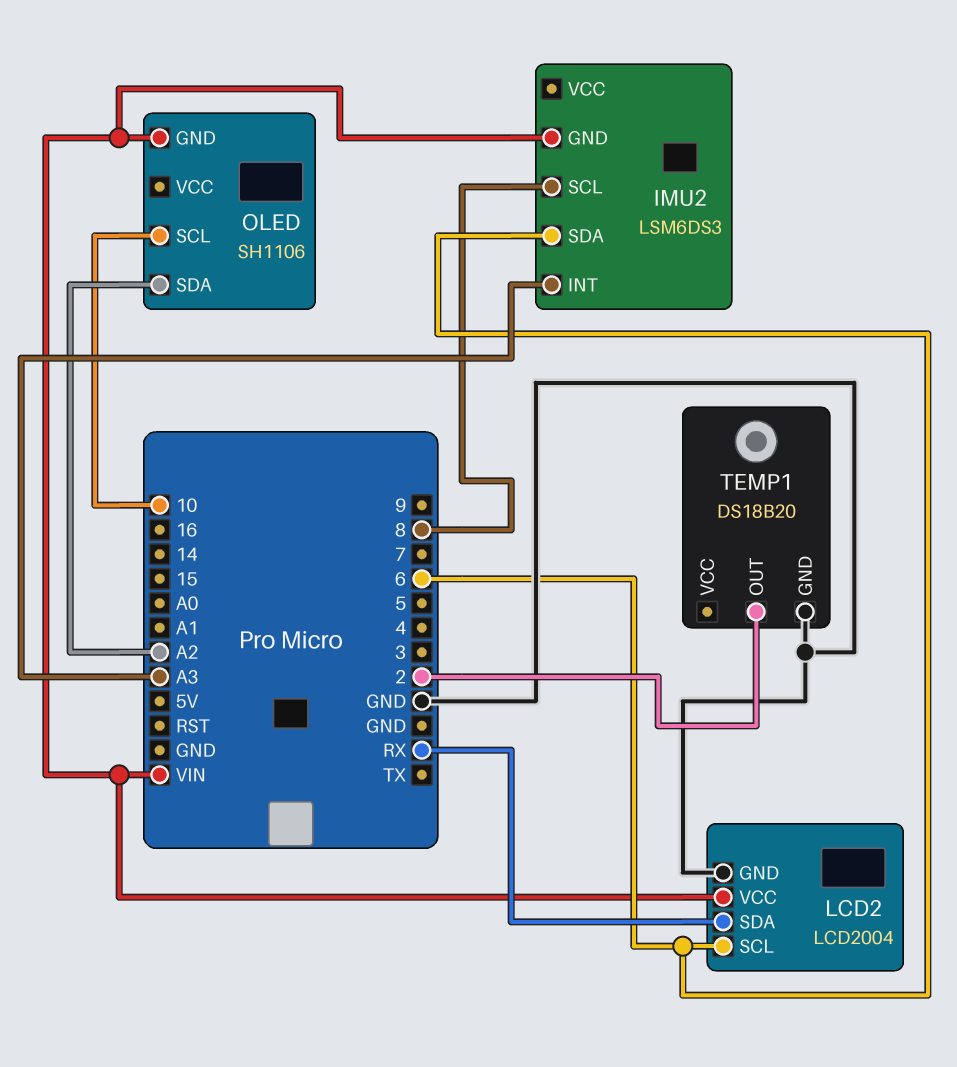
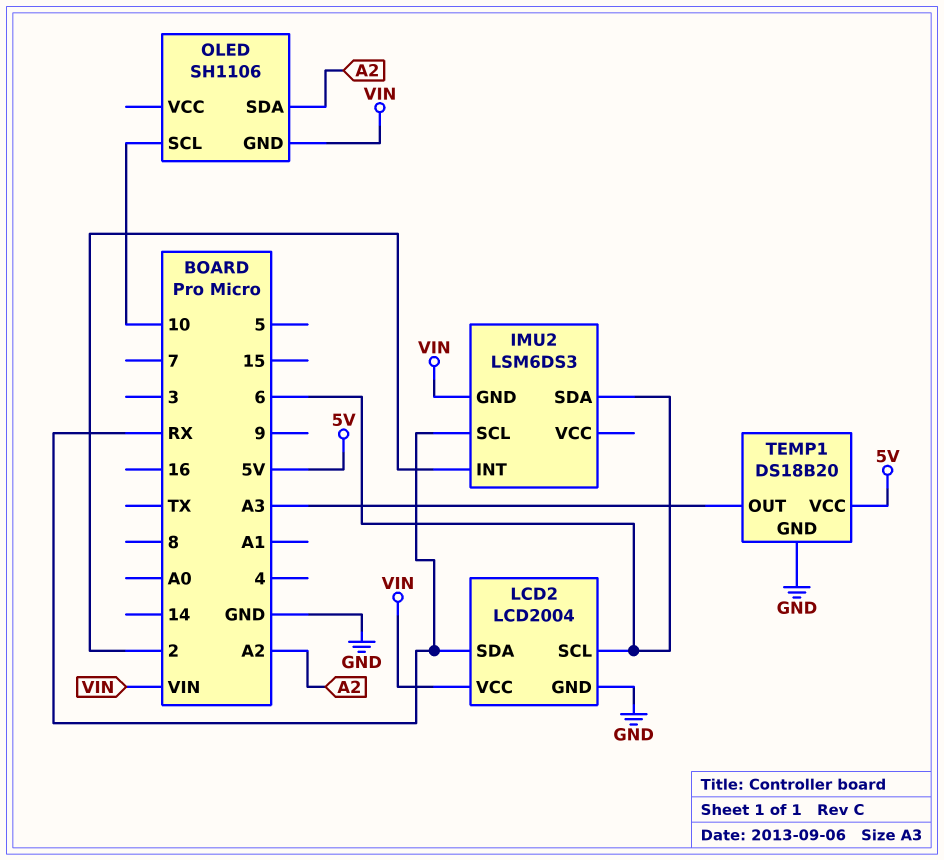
IMU2 pin INT: A3 -> 2
IMU2 pin SCL: 8 -> RX
TEMP1 pin OUT: 2 -> A3
TEMP1 pin VCC: none -> 5V

